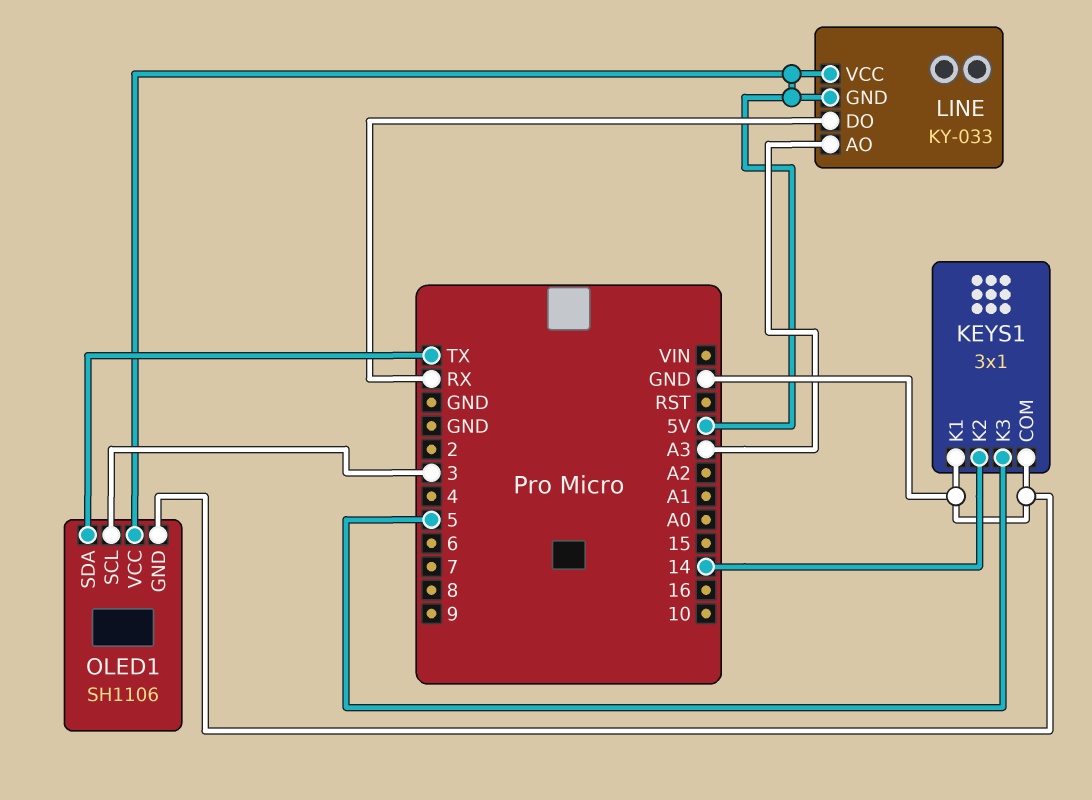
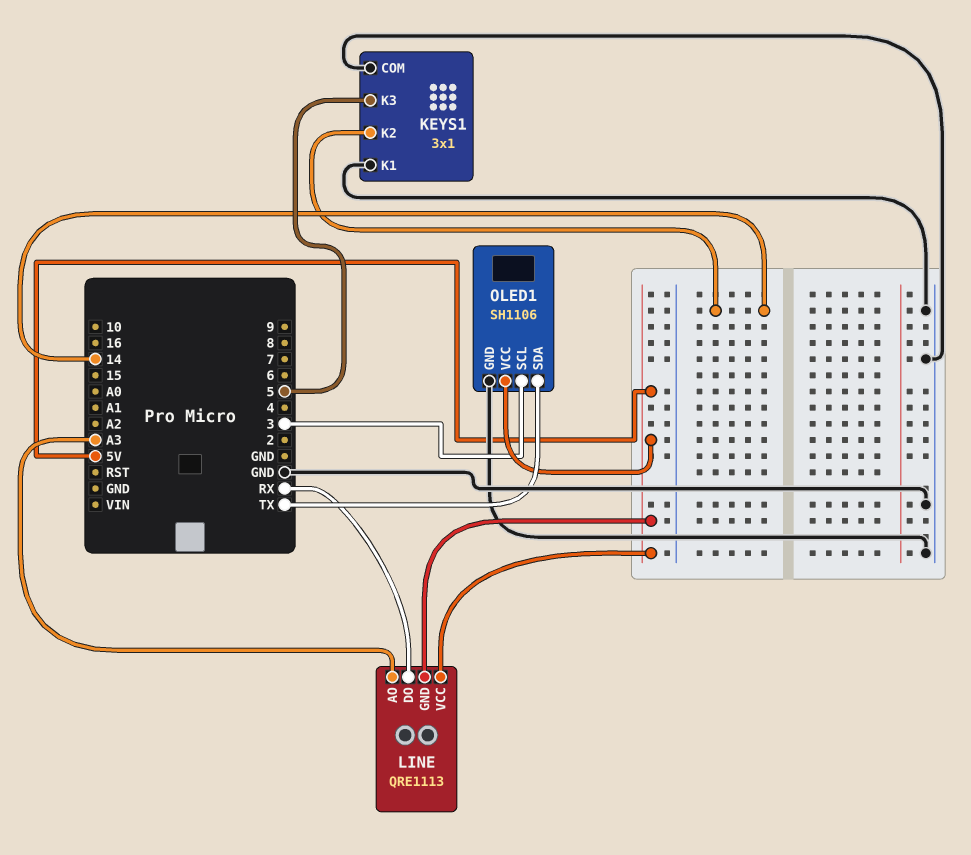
LINE: KY-033 -> QRE1113

